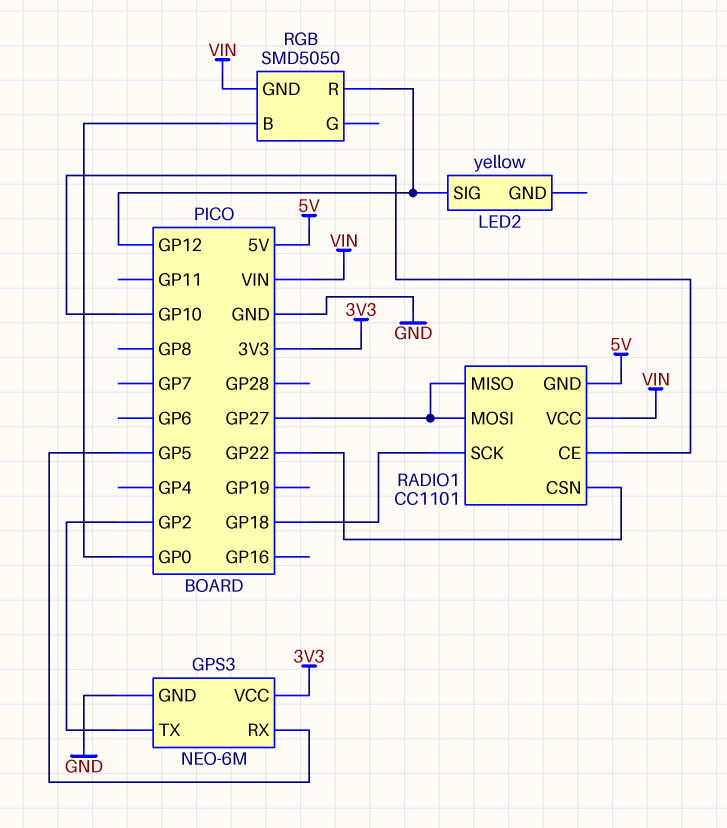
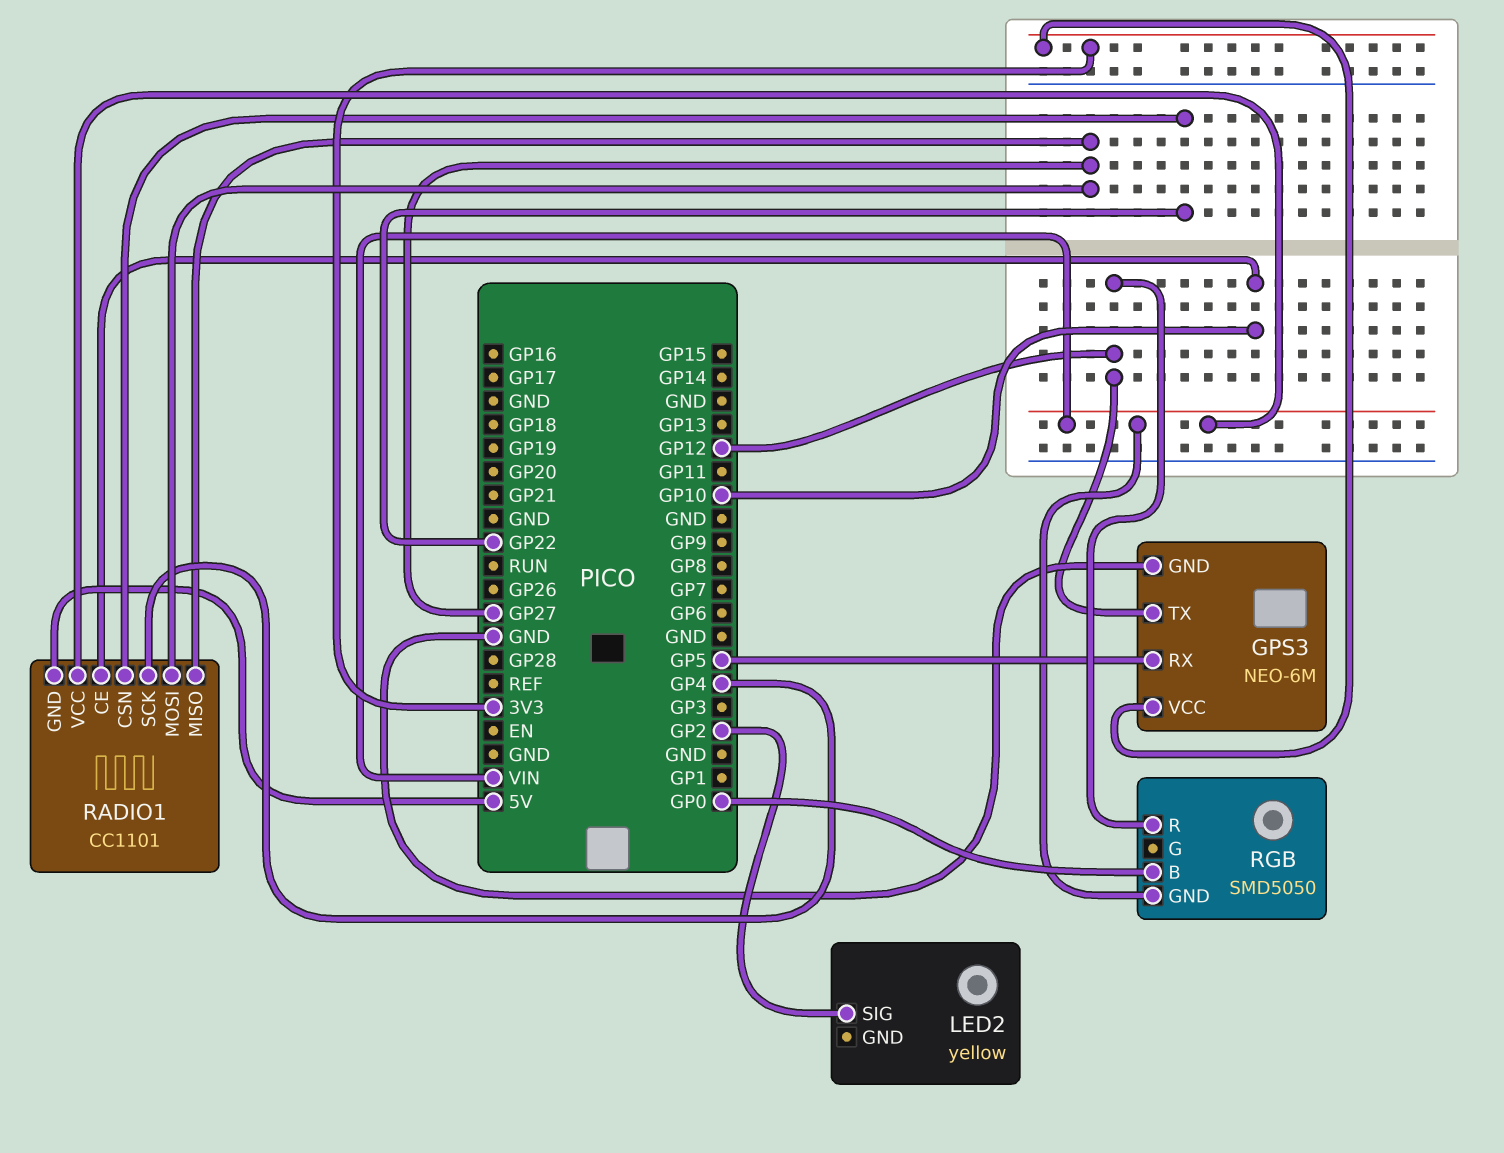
GPS3 pin TX: GP2 -> GP12
LED2 pin SIG: GP12 -> GP2
RADIO1 pin SCK: GP18 -> GP4

